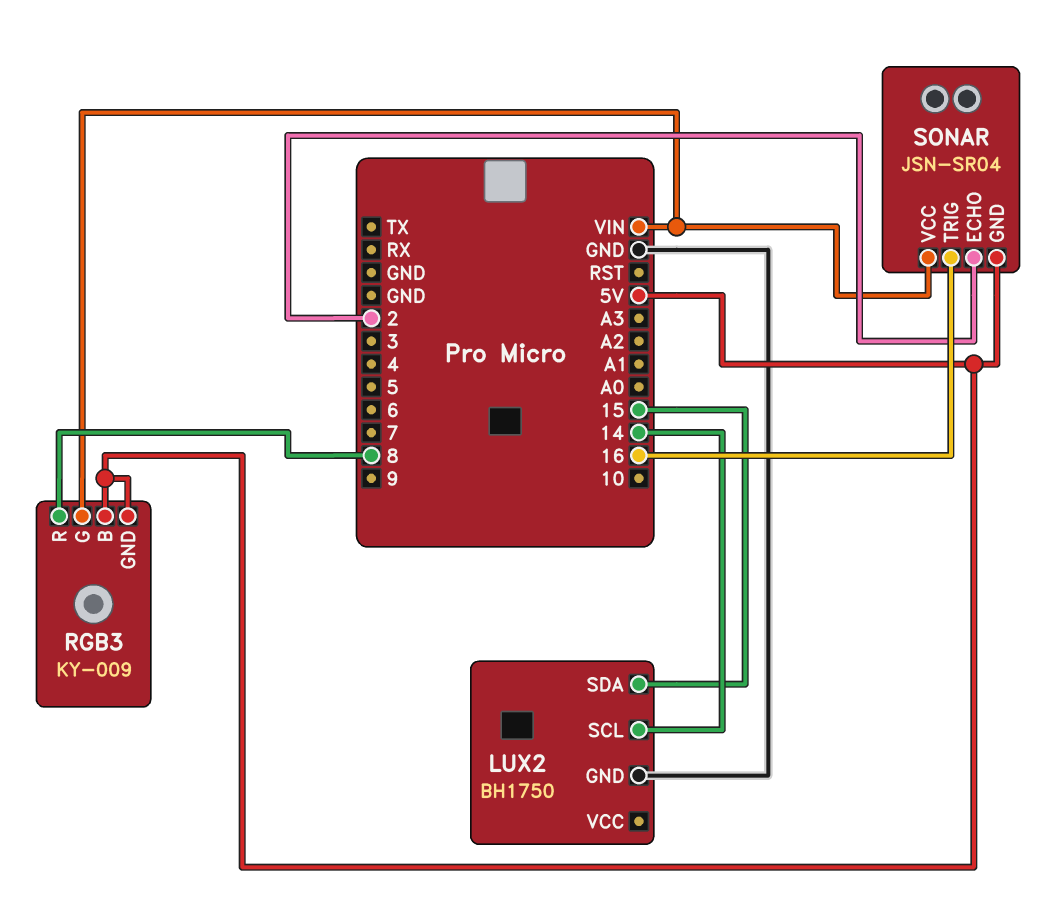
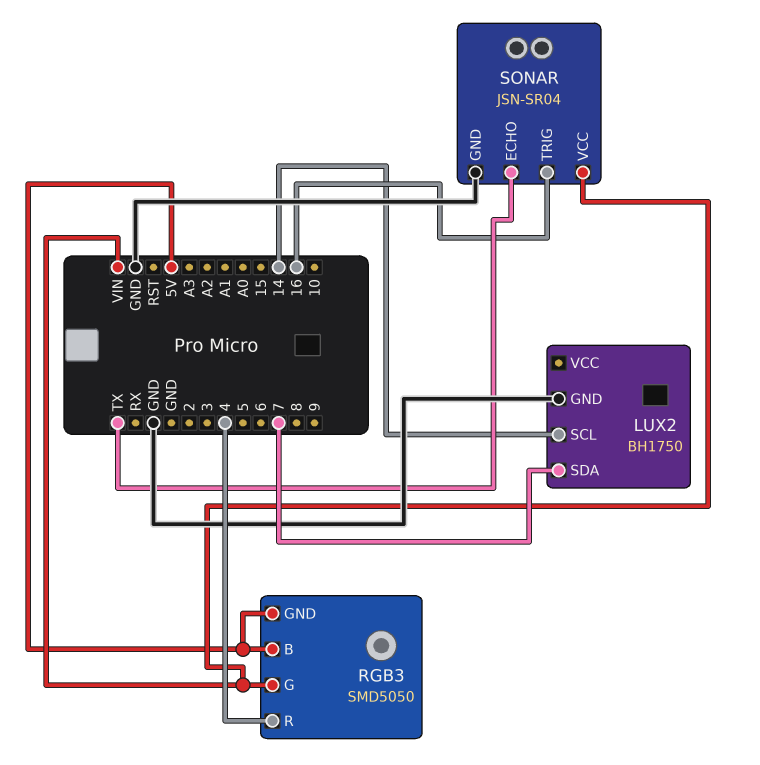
LUX2 pin SDA: 15 -> 7
RGB3: KY-009 -> SMD5050
RGB3 pin R: 8 -> 4
SONAR pin ECHO: 2 -> TX
SONAR pin GND: 5V -> GND

